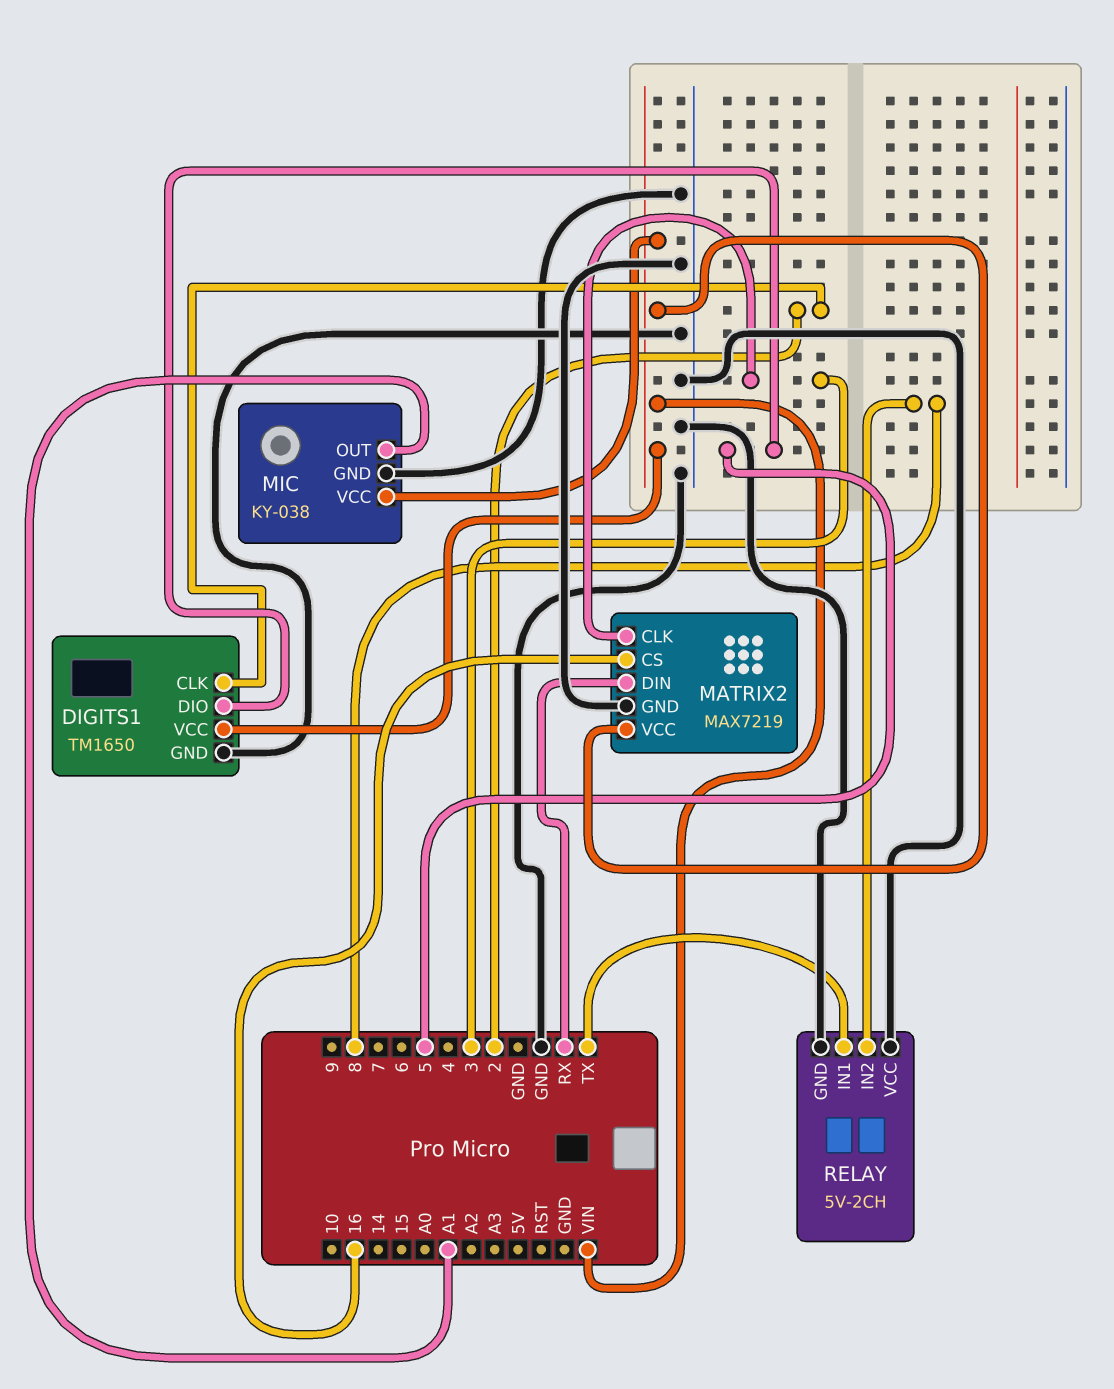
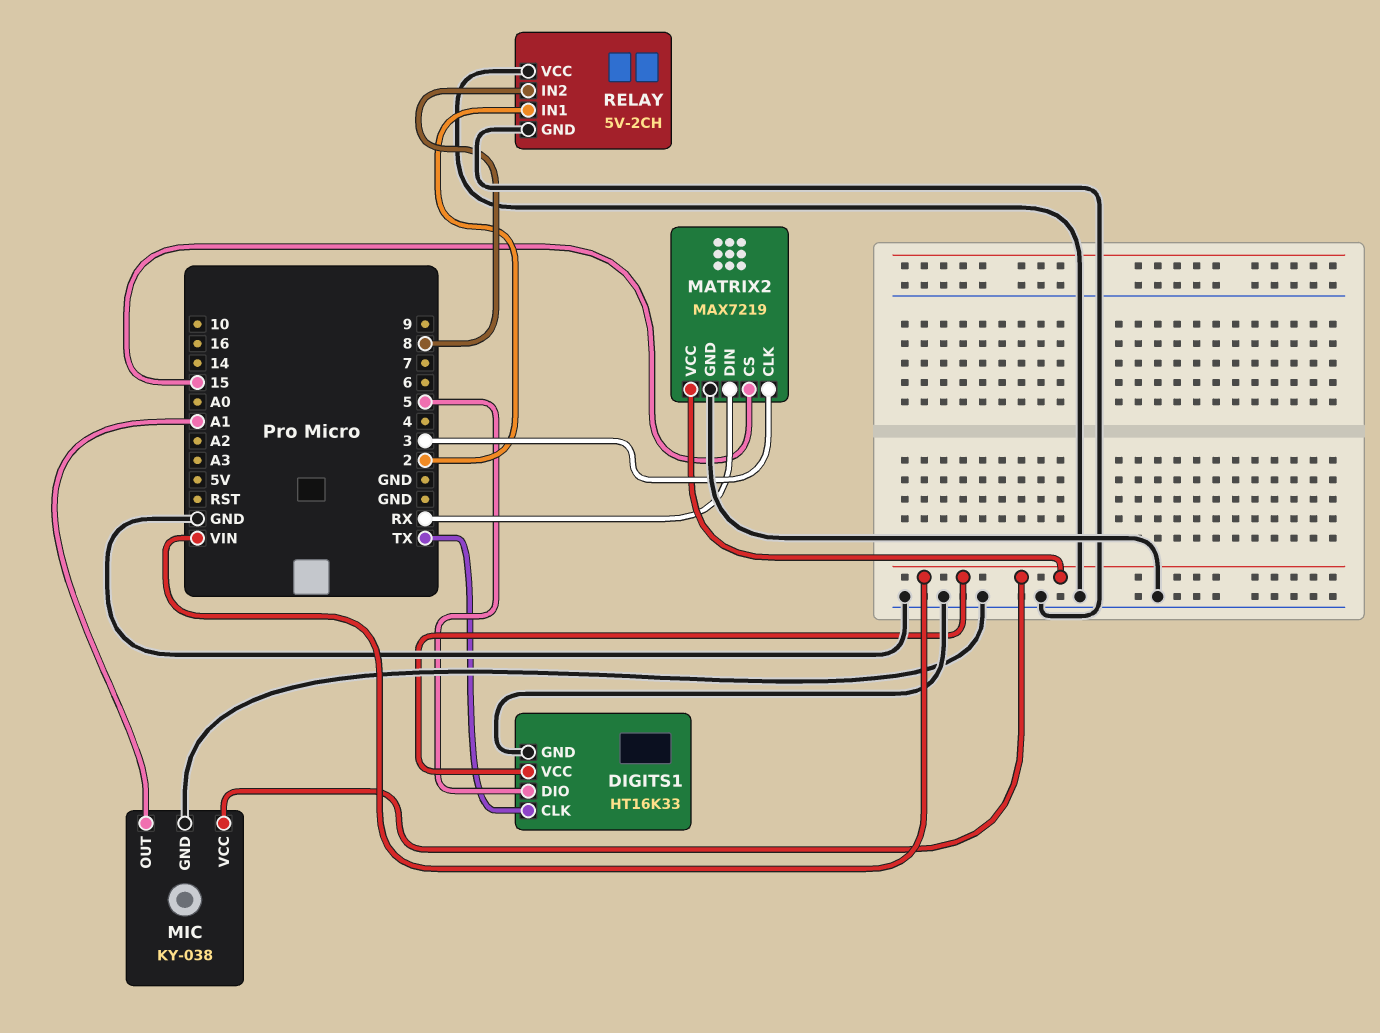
DIGITS1: TM1650 -> HT16K33
DIGITS1 pin CLK: 2 -> TX
MATRIX2 pin CS: 16 -> 15
RELAY pin IN1: TX -> 2

